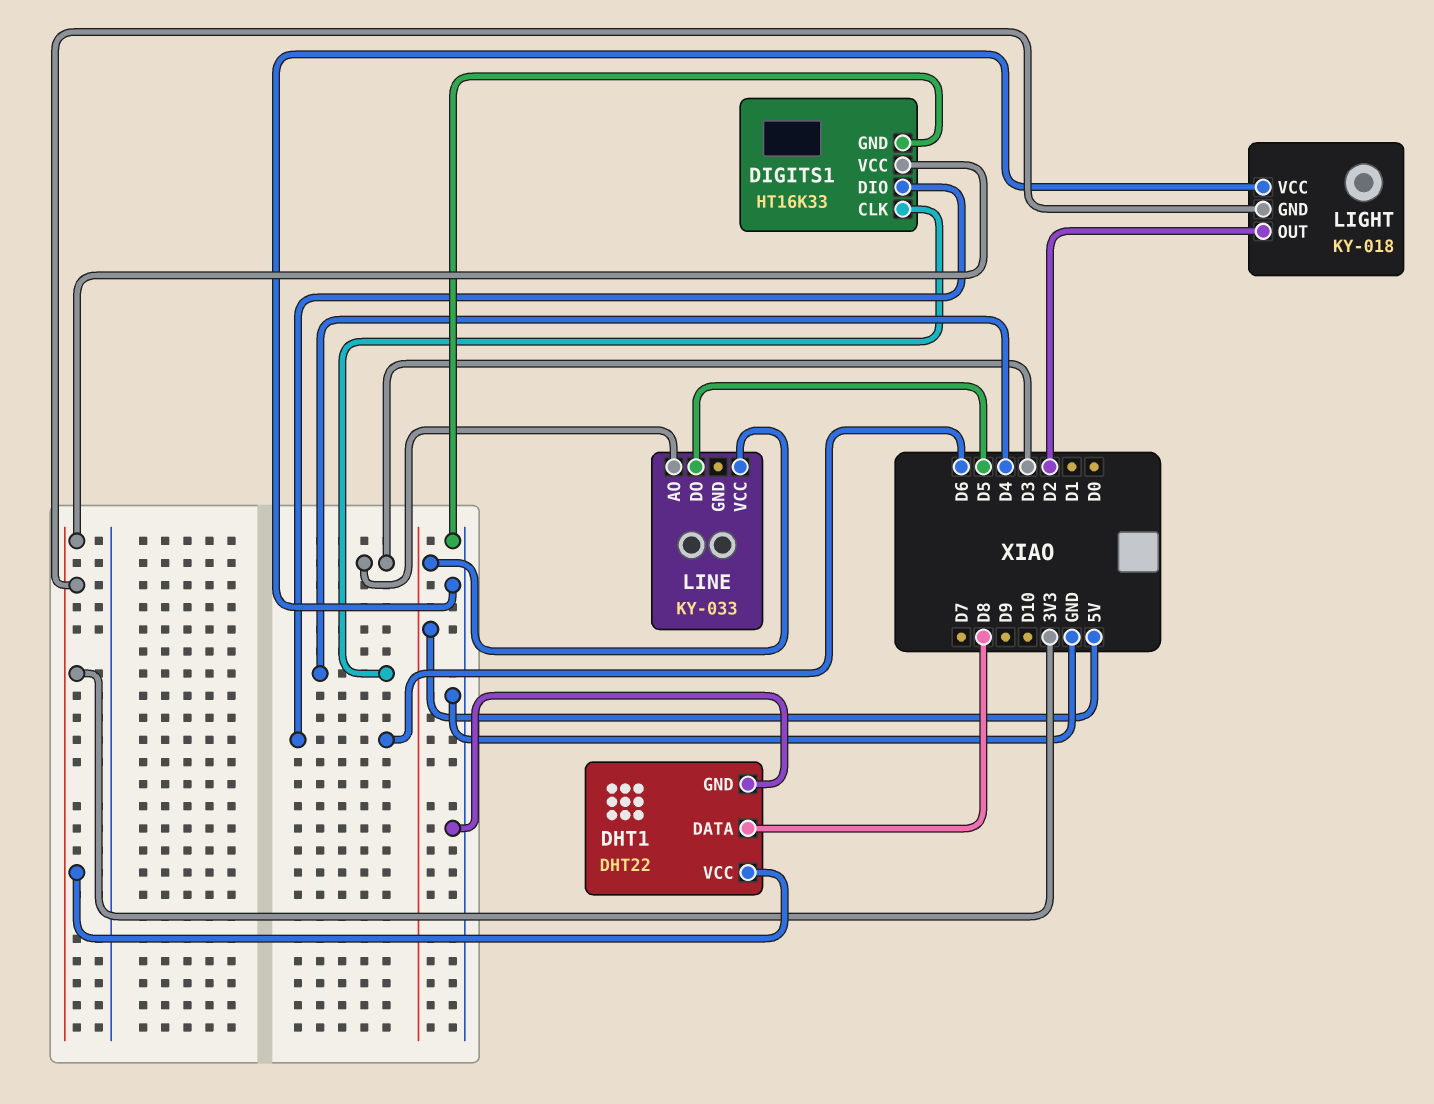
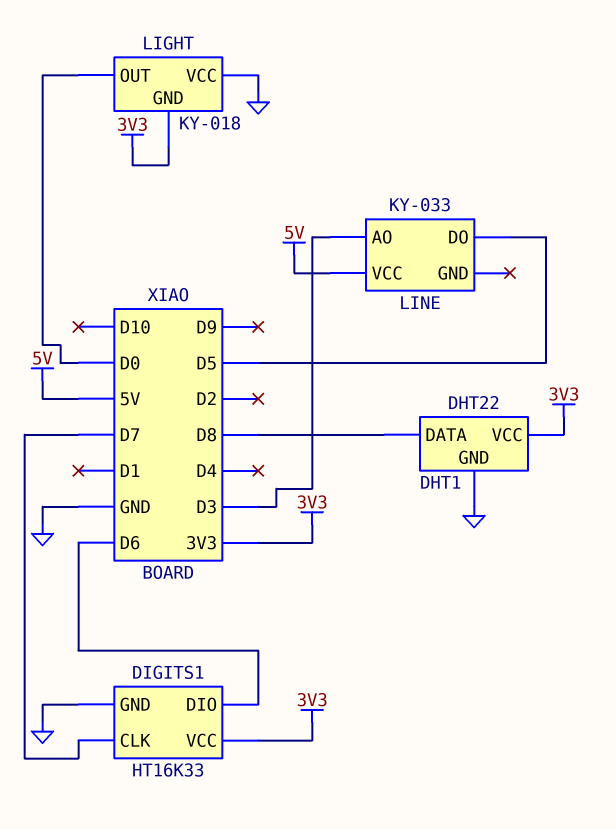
DIGITS1 pin CLK: D4 -> D7
LIGHT pin OUT: D2 -> D0

